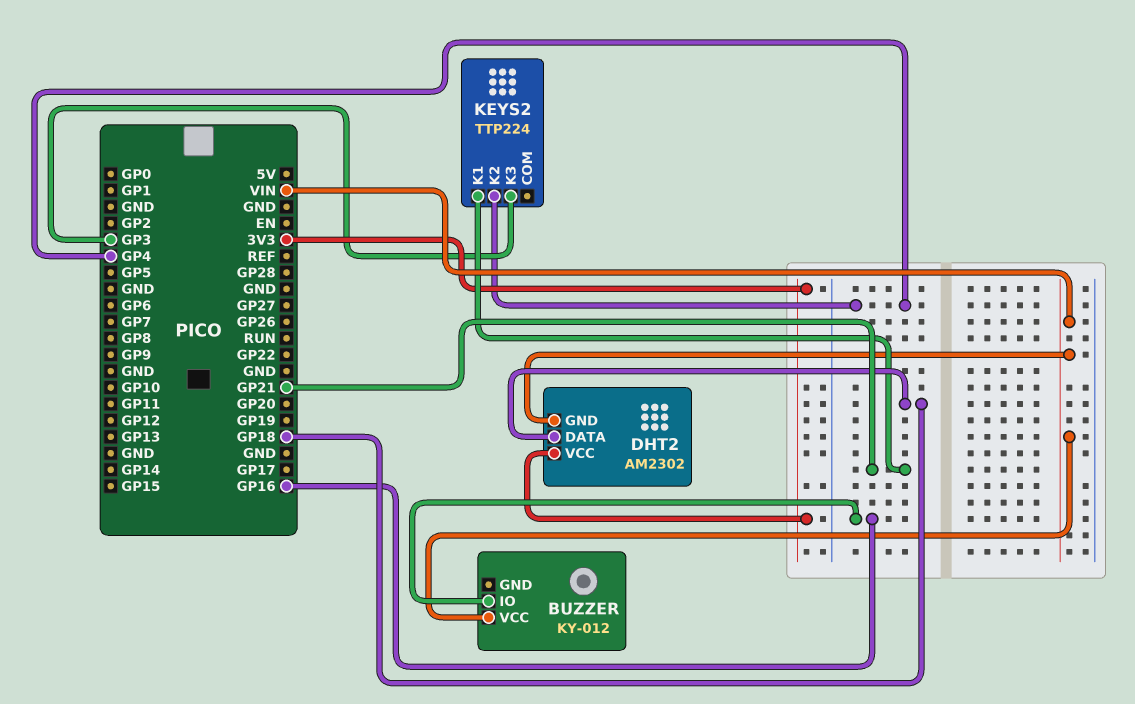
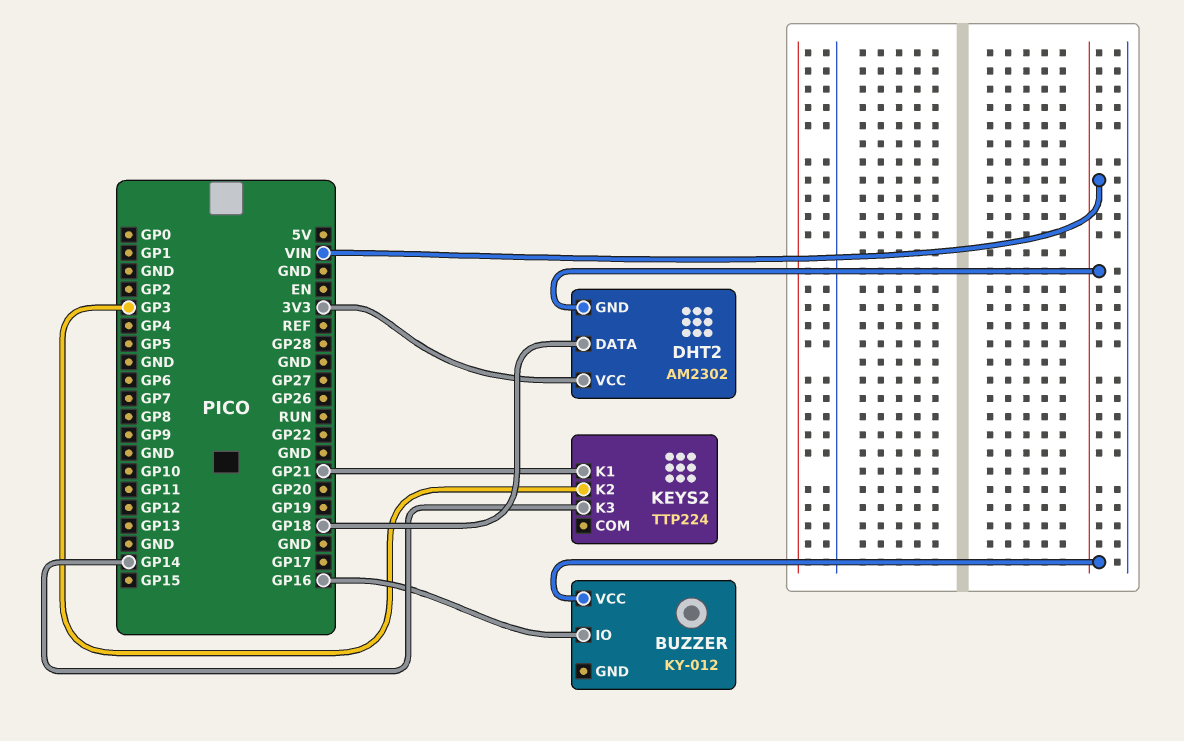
KEYS2 pin K2: GP4 -> GP3
KEYS2 pin K3: GP3 -> GP14

